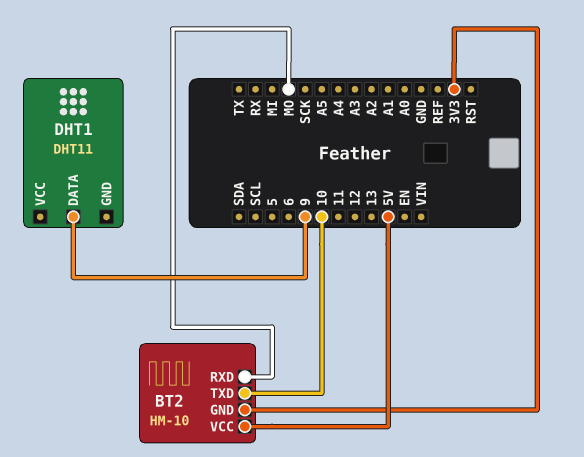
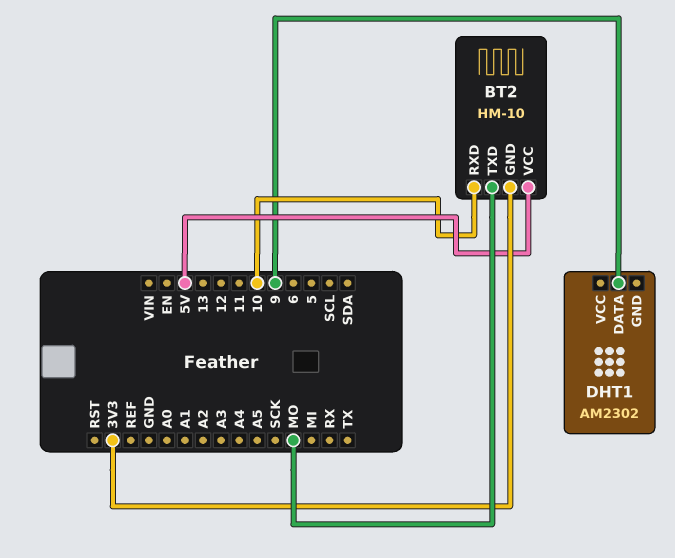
BT2 pin RXD: MO -> 10
BT2 pin TXD: 10 -> MO
DHT1: DHT11 -> AM2302

